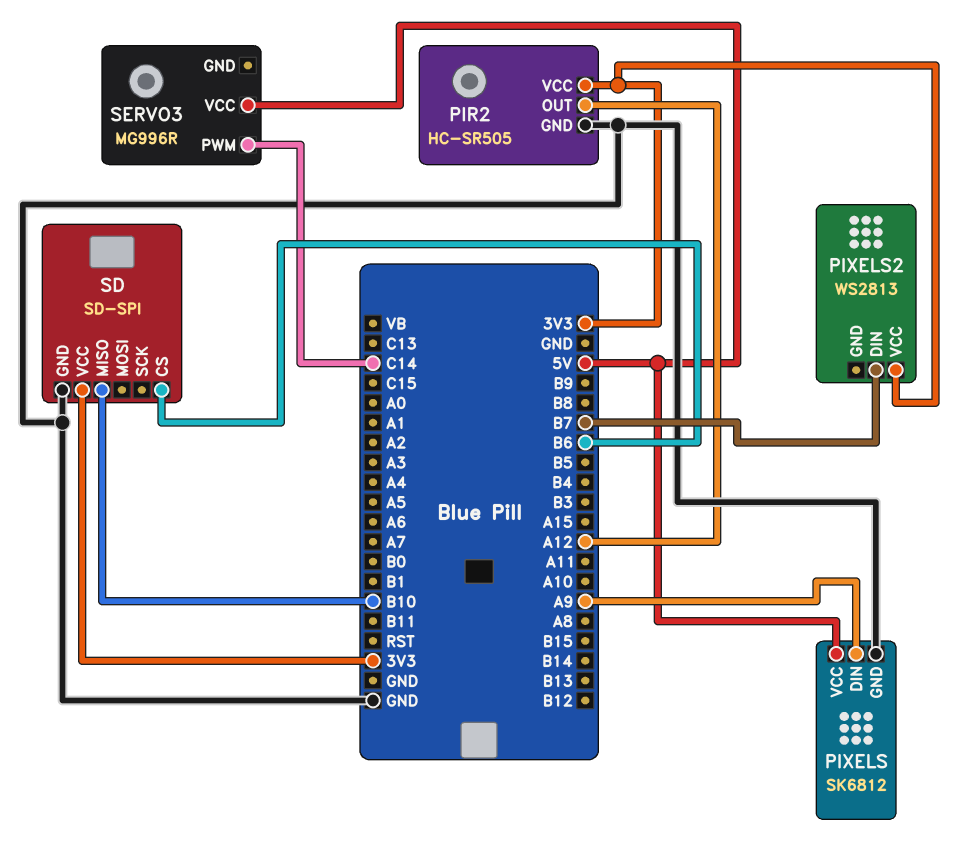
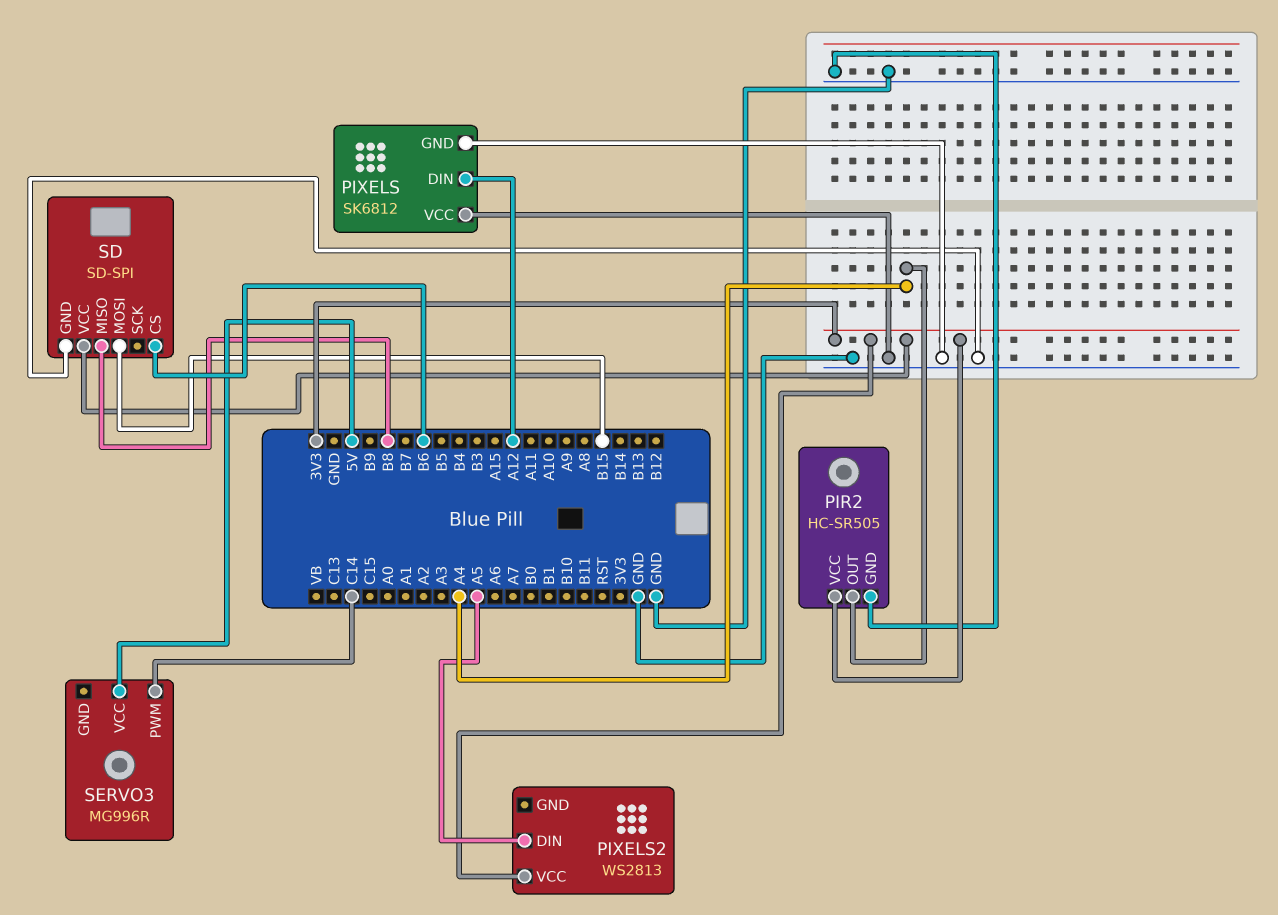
PIR2 pin OUT: A12 -> A4
PIXELS pin DIN: A9 -> A12
PIXELS pin VCC: 5V -> GND
PIXELS2 pin DIN: B7 -> A5
SD pin MISO: B10 -> B8
SD pin MOSI: none -> B15

